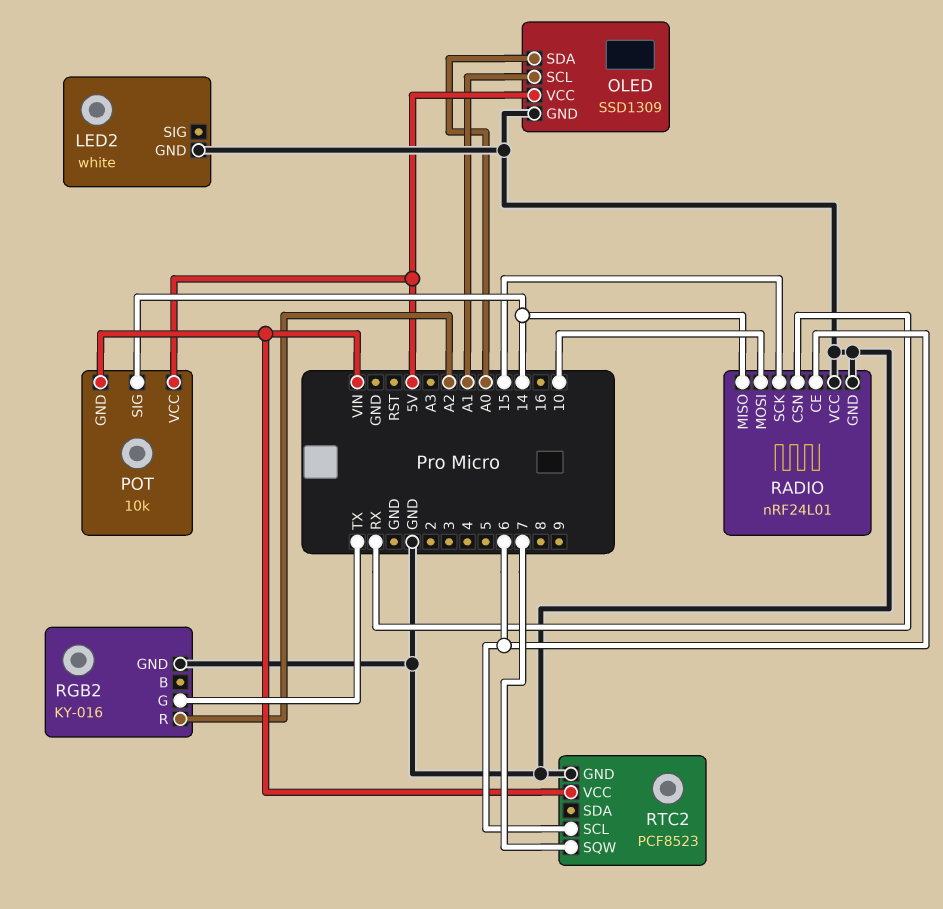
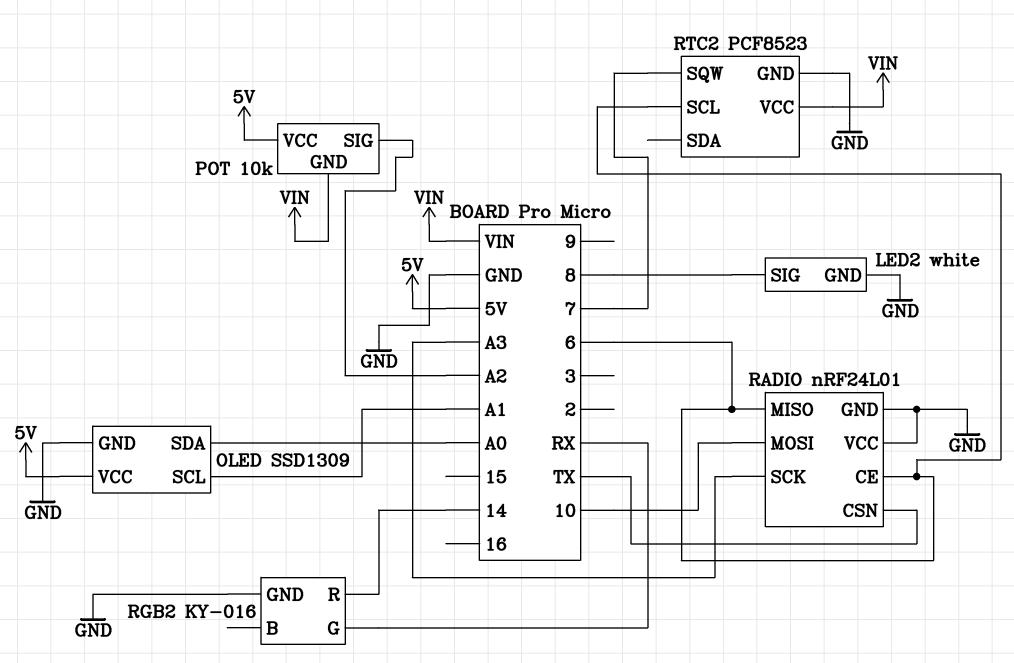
LED2 pin SIG: none -> 8
POT pin SIG: 14 -> A2
RADIO pin CSN: RX -> TX
RADIO pin MISO: 14 -> 6
RADIO pin SCK: 15 -> A3
RGB2 pin G: TX -> RX
RGB2 pin R: A2 -> 14

